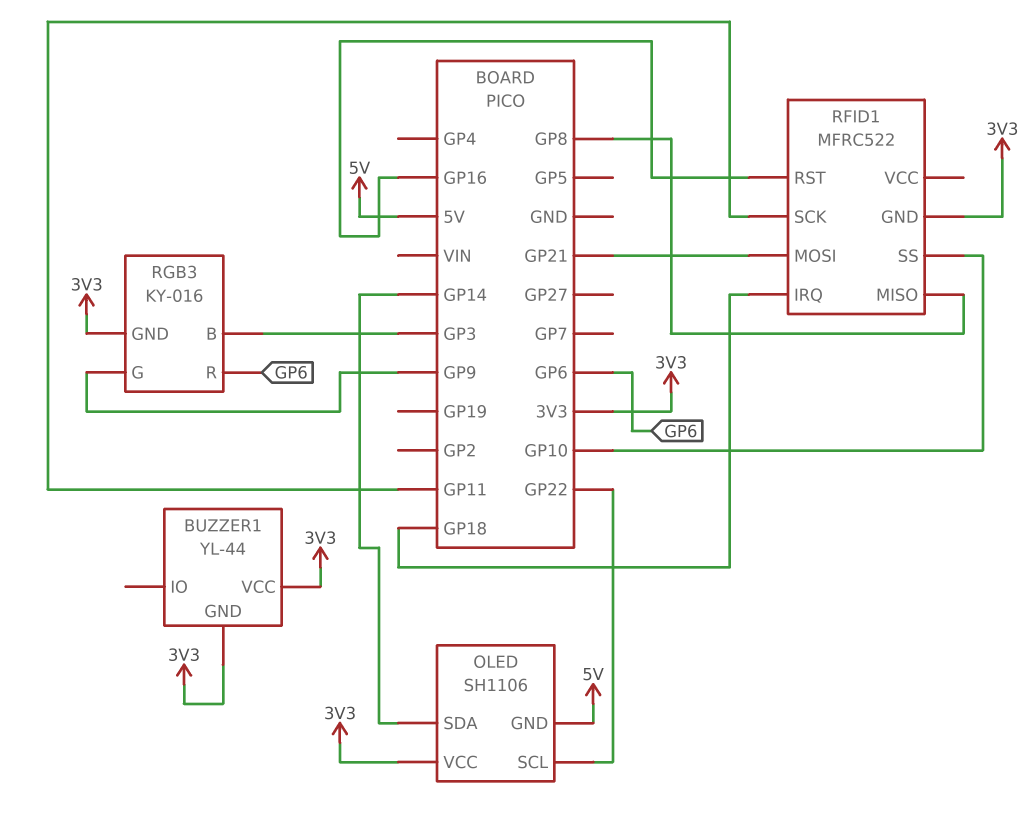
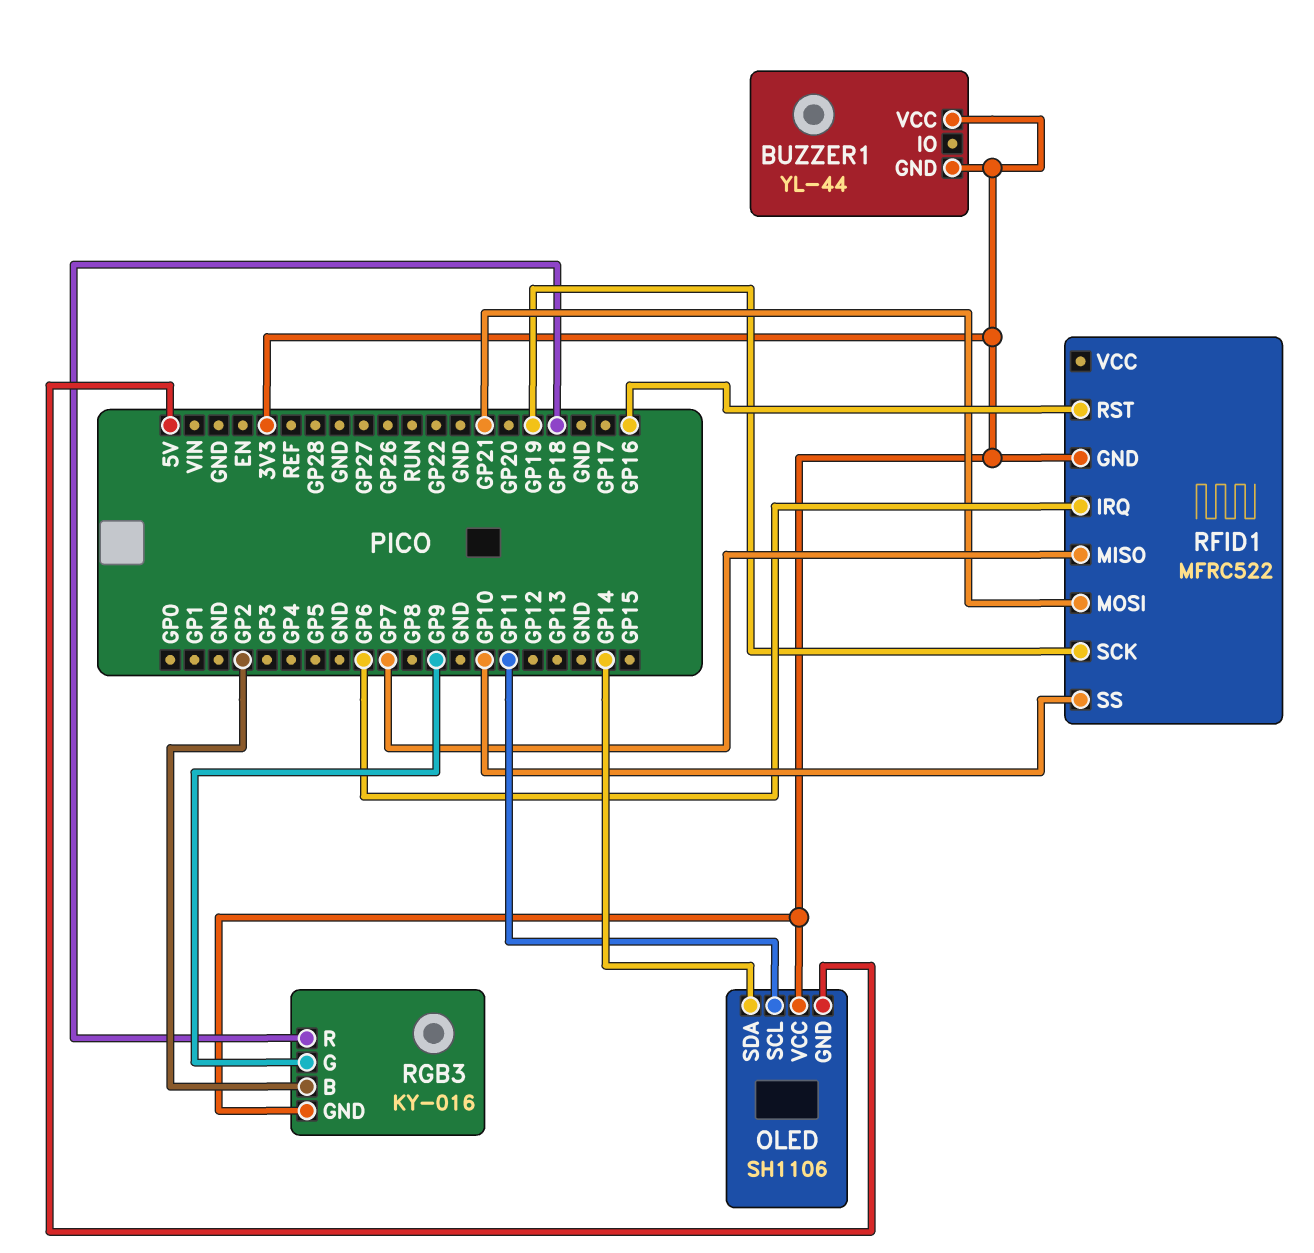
OLED pin SCL: GP22 -> GP11
RFID1 pin IRQ: GP18 -> GP6
RFID1 pin MISO: GP8 -> GP7
RFID1 pin SCK: GP11 -> GP19
RGB3 pin B: GP3 -> GP2
RGB3 pin R: GP6 -> GP18

